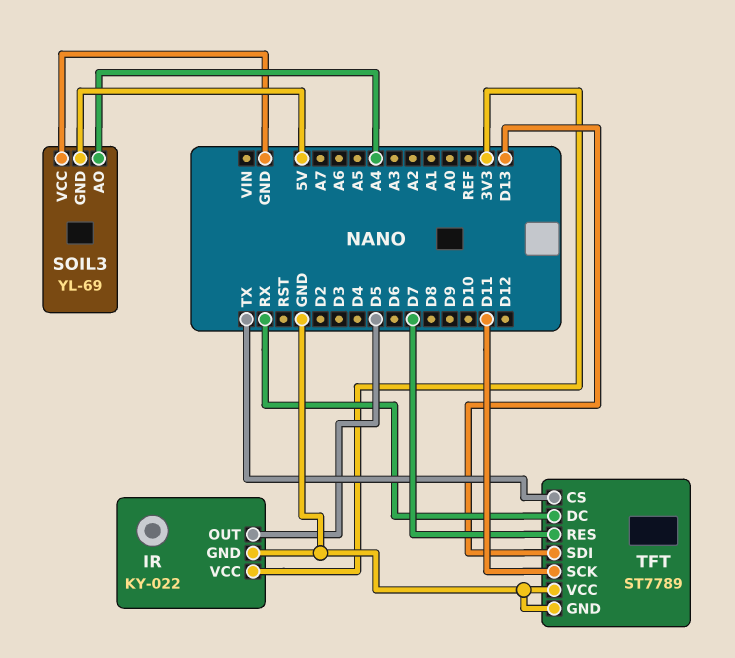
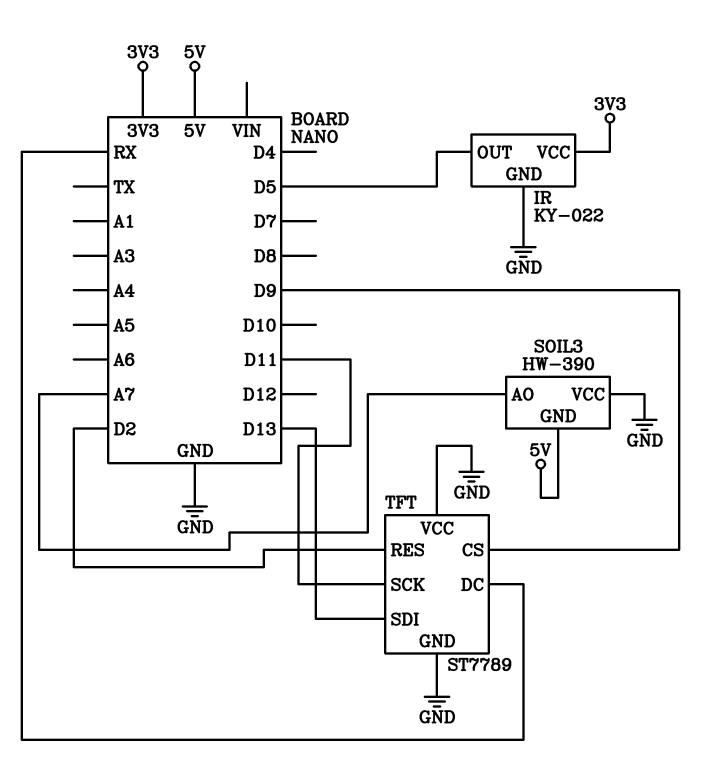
SOIL3: YL-69 -> HW-390
SOIL3 pin AO: A4 -> A7
TFT pin CS: TX -> D9
TFT pin RES: D7 -> D2

